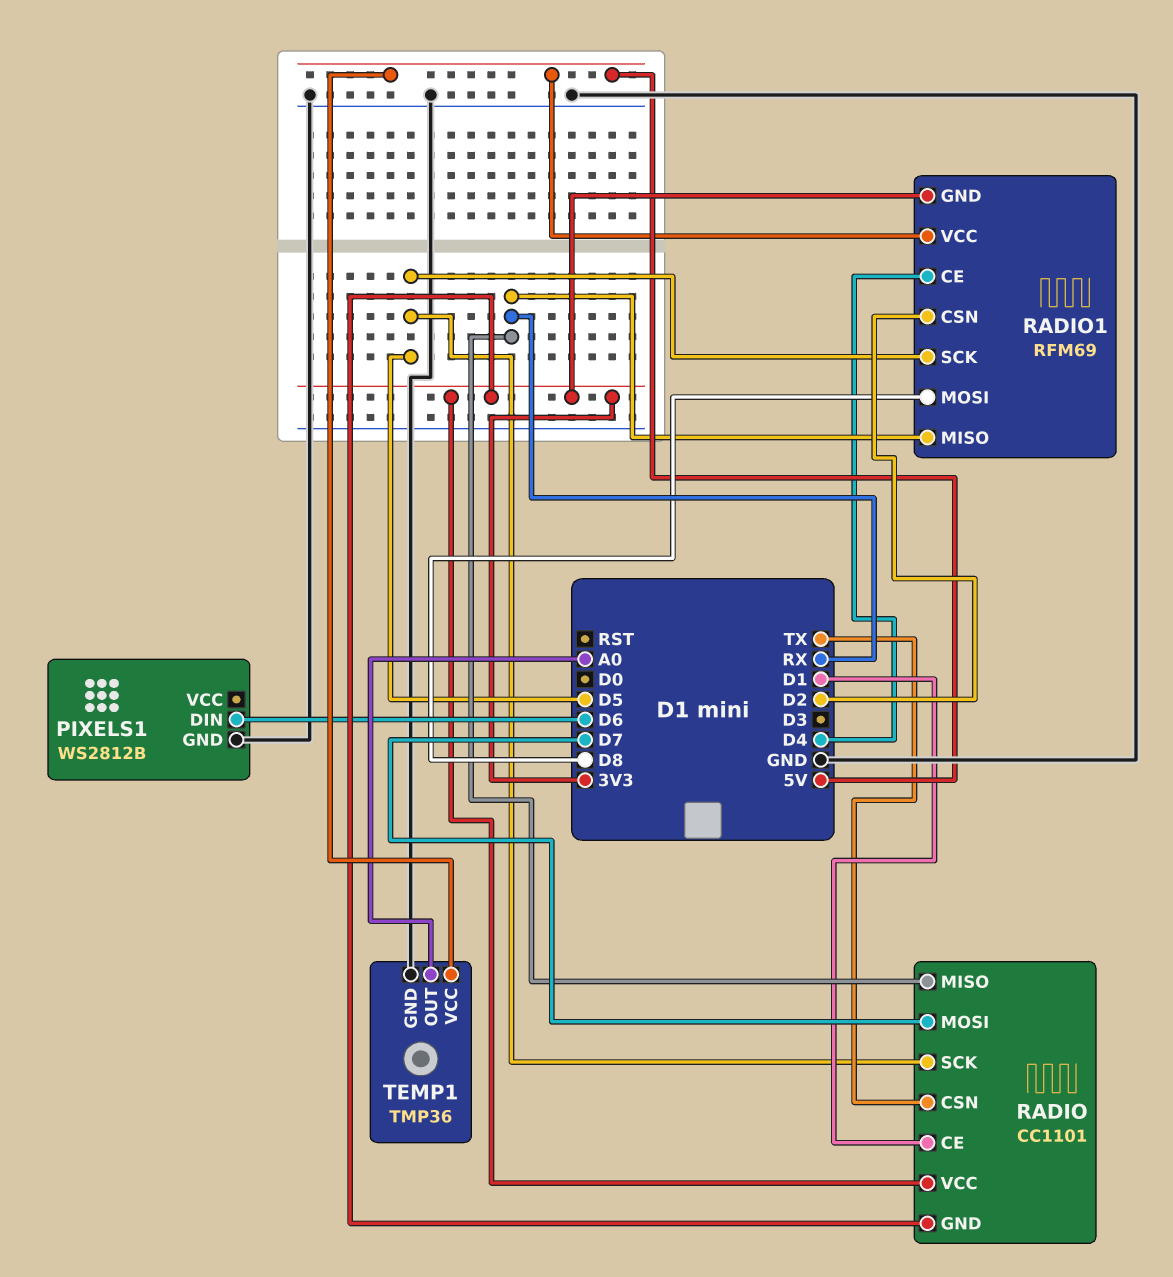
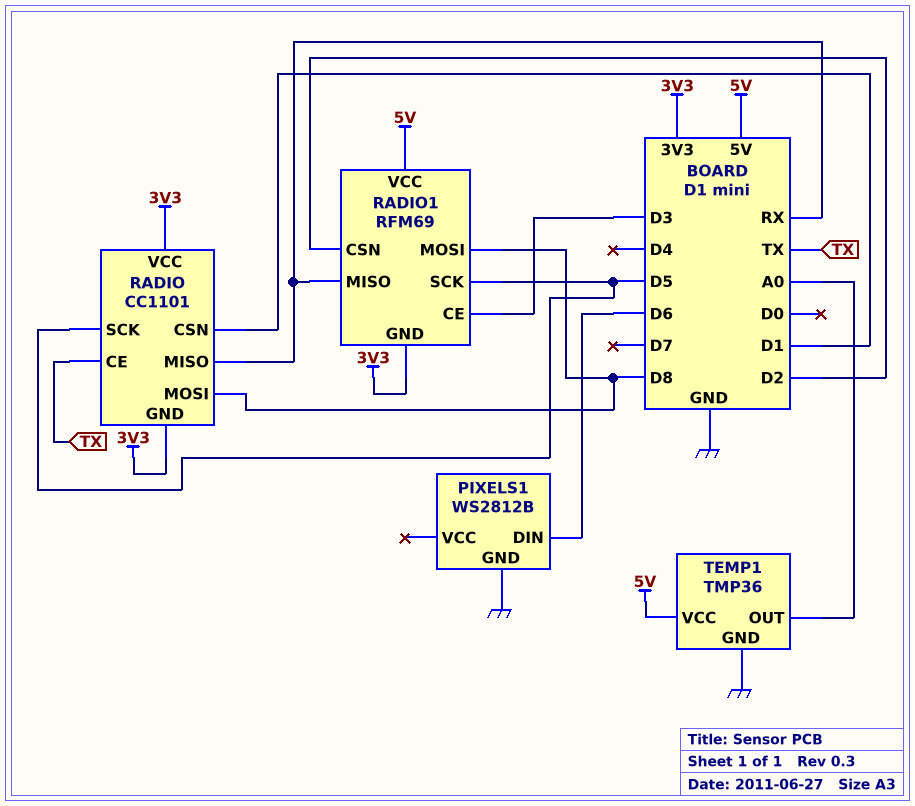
RADIO pin CE: D1 -> TX
RADIO pin CSN: TX -> D1
RADIO pin MOSI: D7 -> D8
RADIO1 pin CE: D4 -> D3

